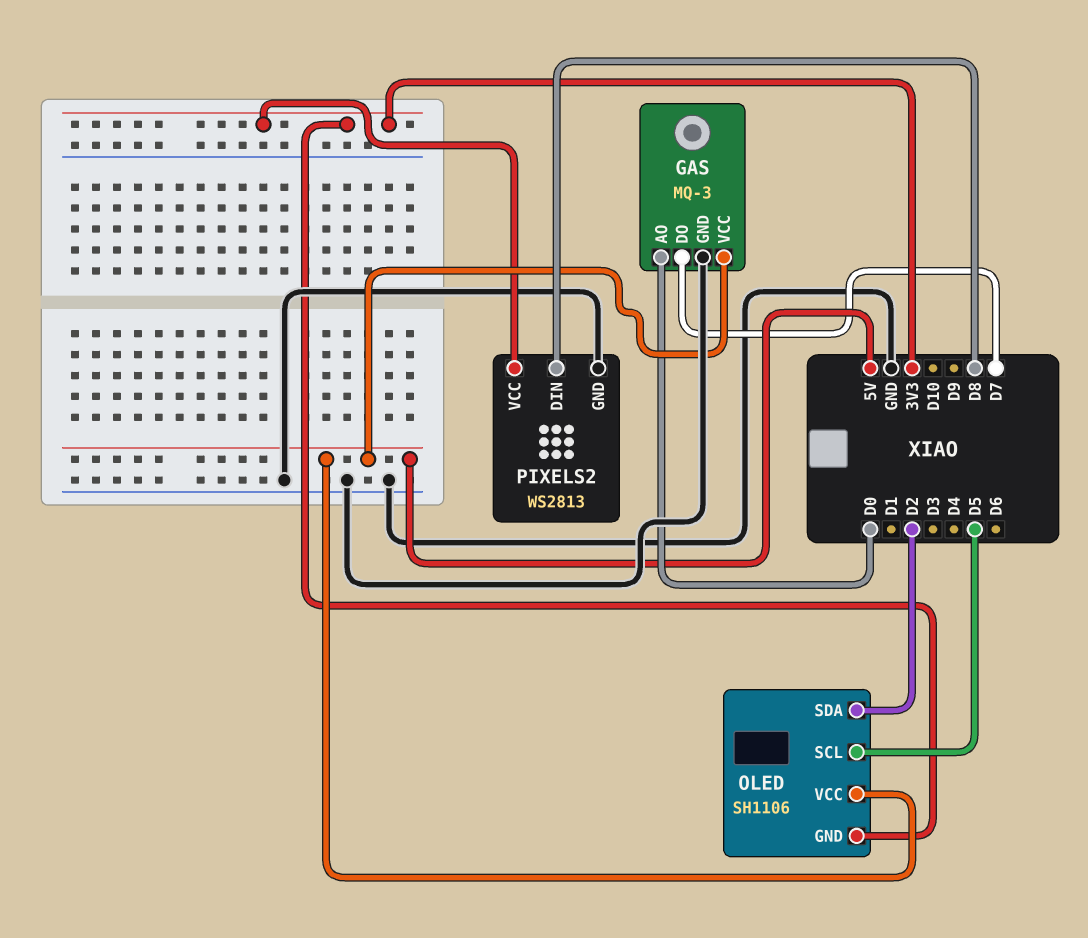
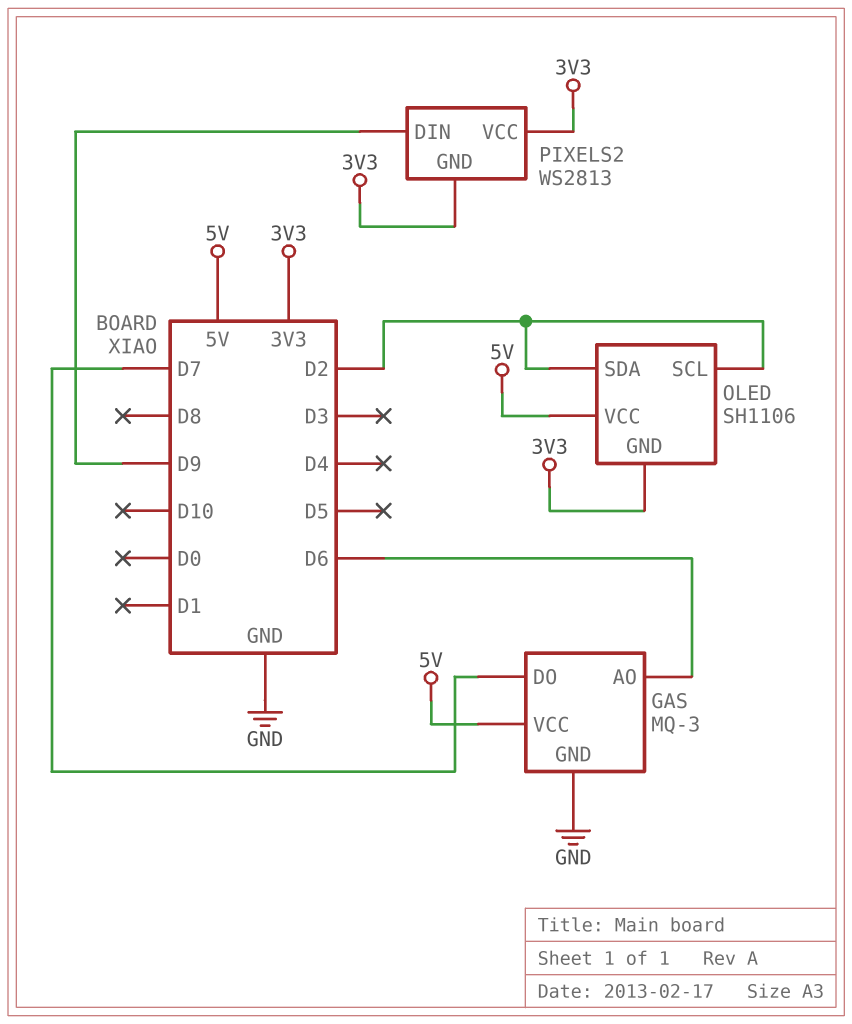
GAS pin AO: D0 -> D6
OLED pin SCL: D5 -> D2
PIXELS2 pin DIN: D8 -> D9
PIXELS2 pin GND: GND -> 3V3

